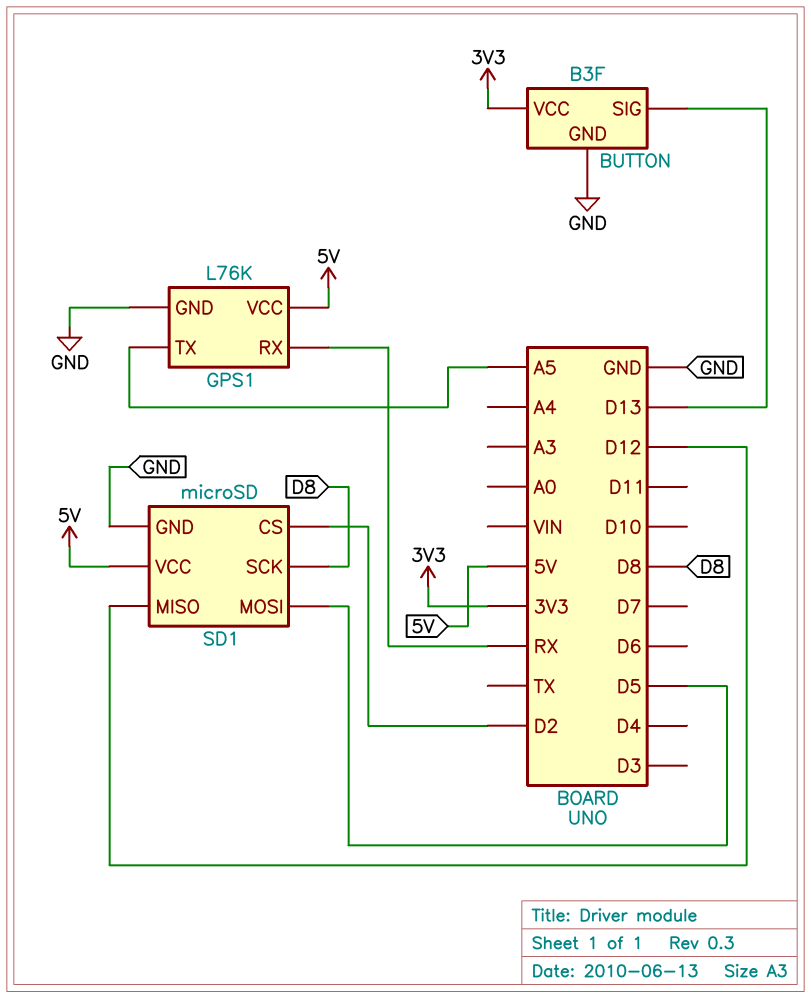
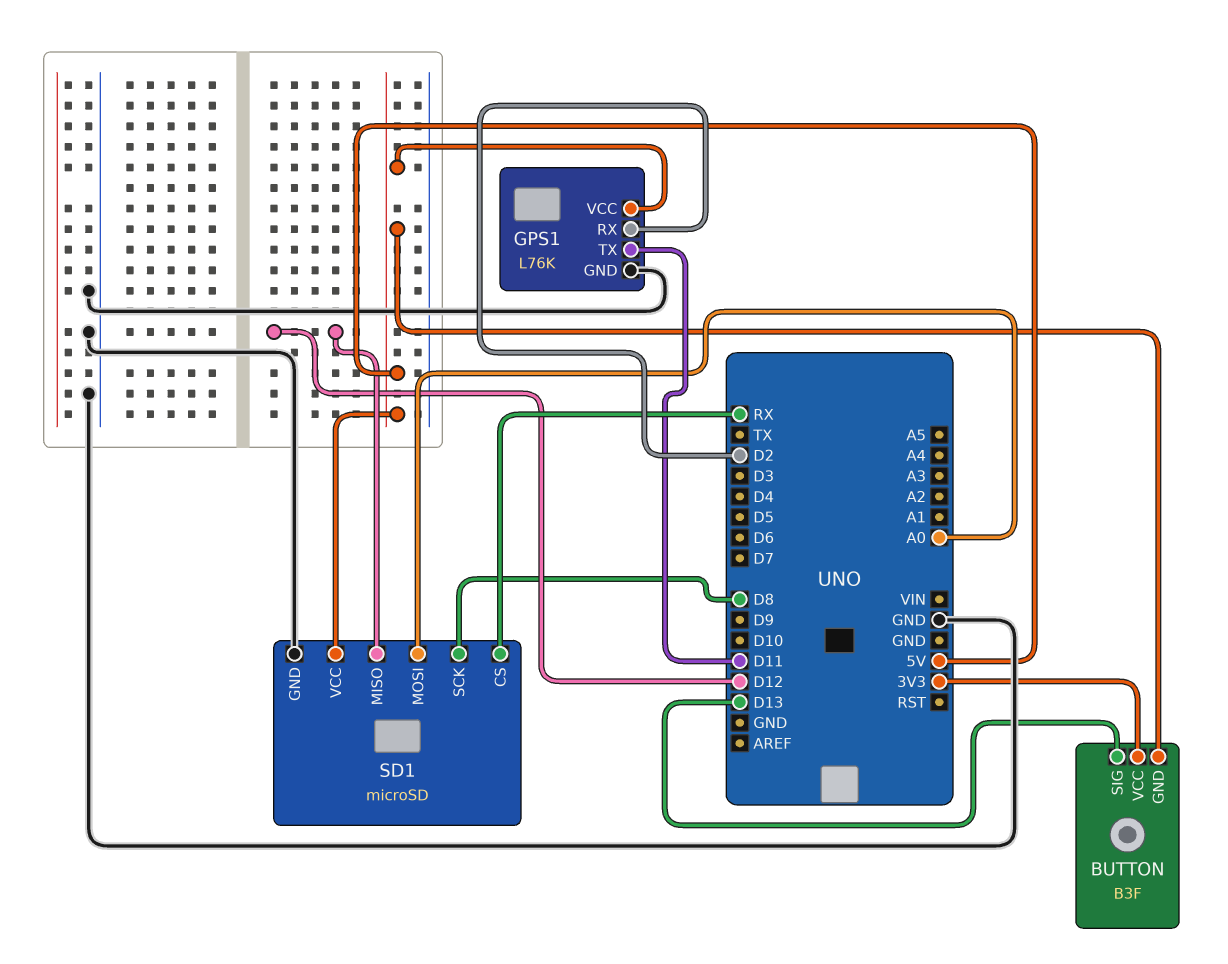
BUTTON pin GND: GND -> 5V
GPS1 pin RX: RX -> D2
GPS1 pin TX: A5 -> D11
SD1 pin CS: D2 -> RX
SD1 pin MOSI: D5 -> A0

